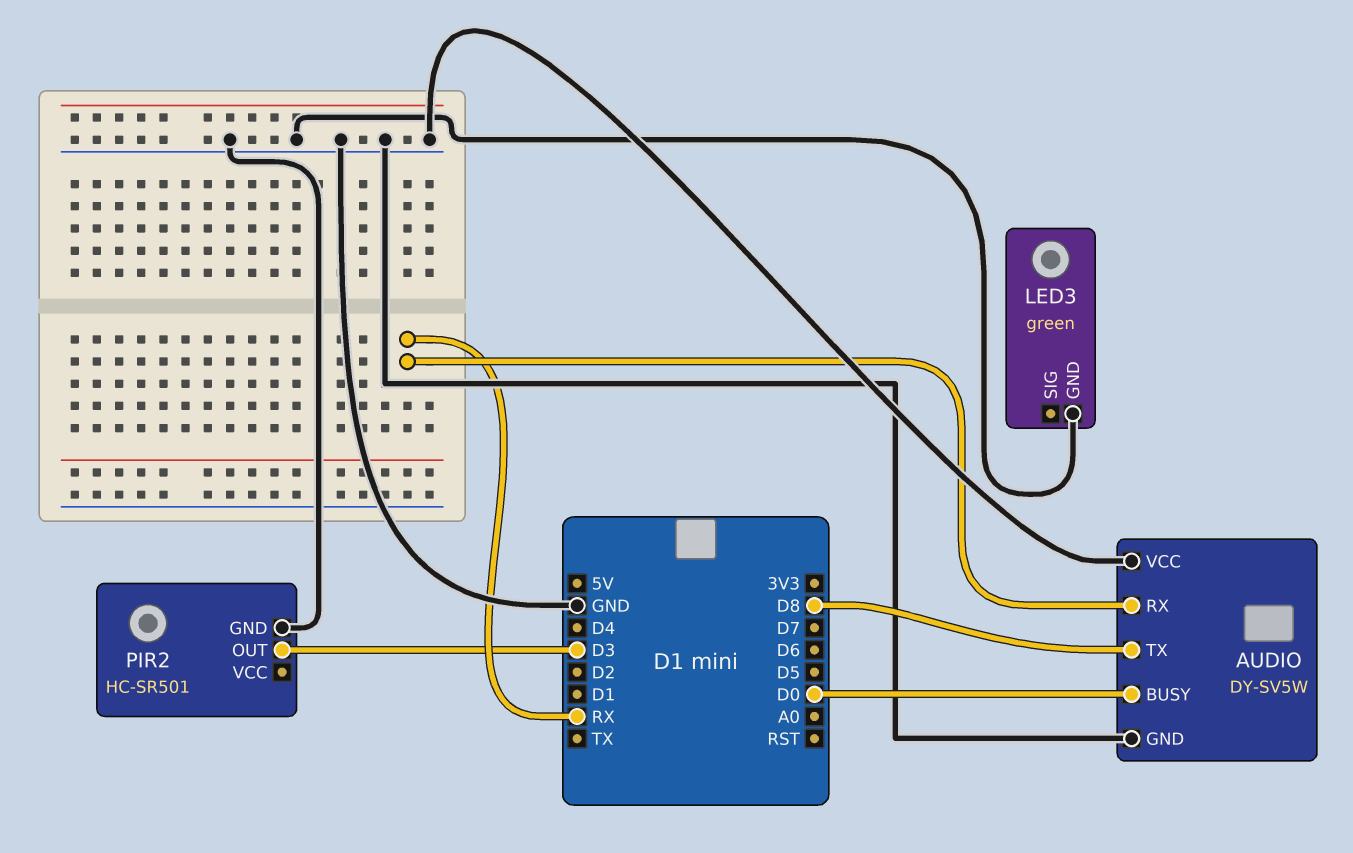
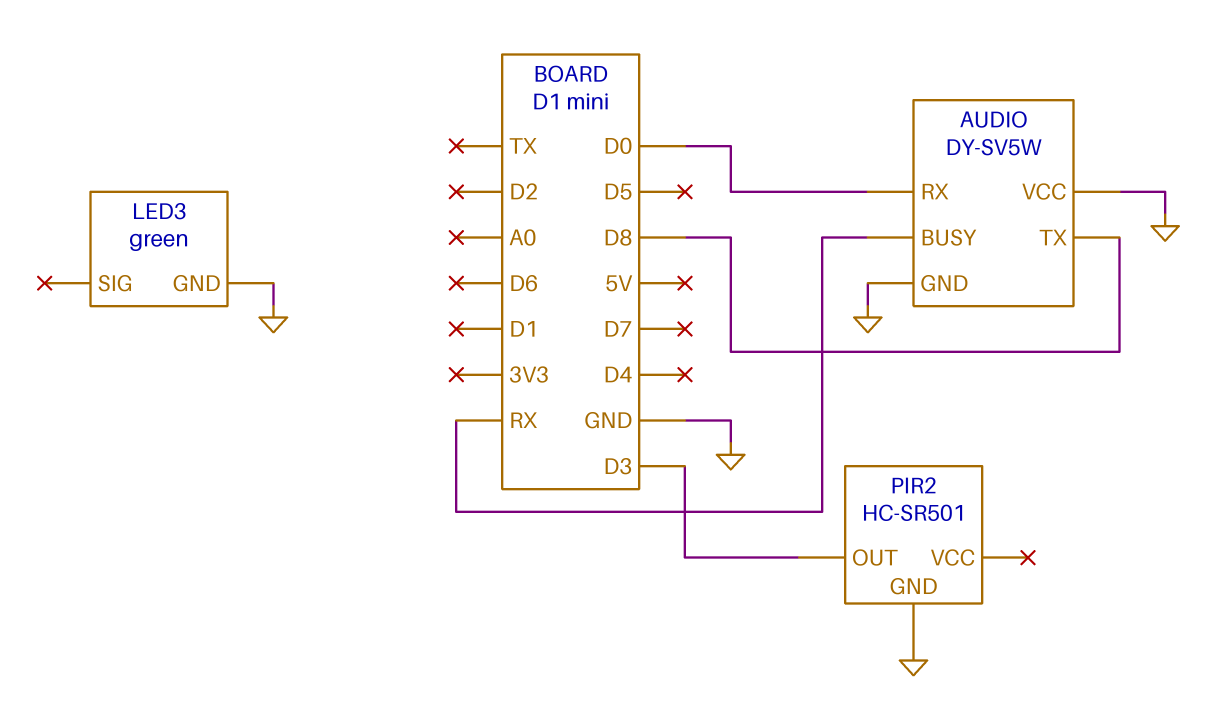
AUDIO pin BUSY: D0 -> RX
AUDIO pin RX: RX -> D0

